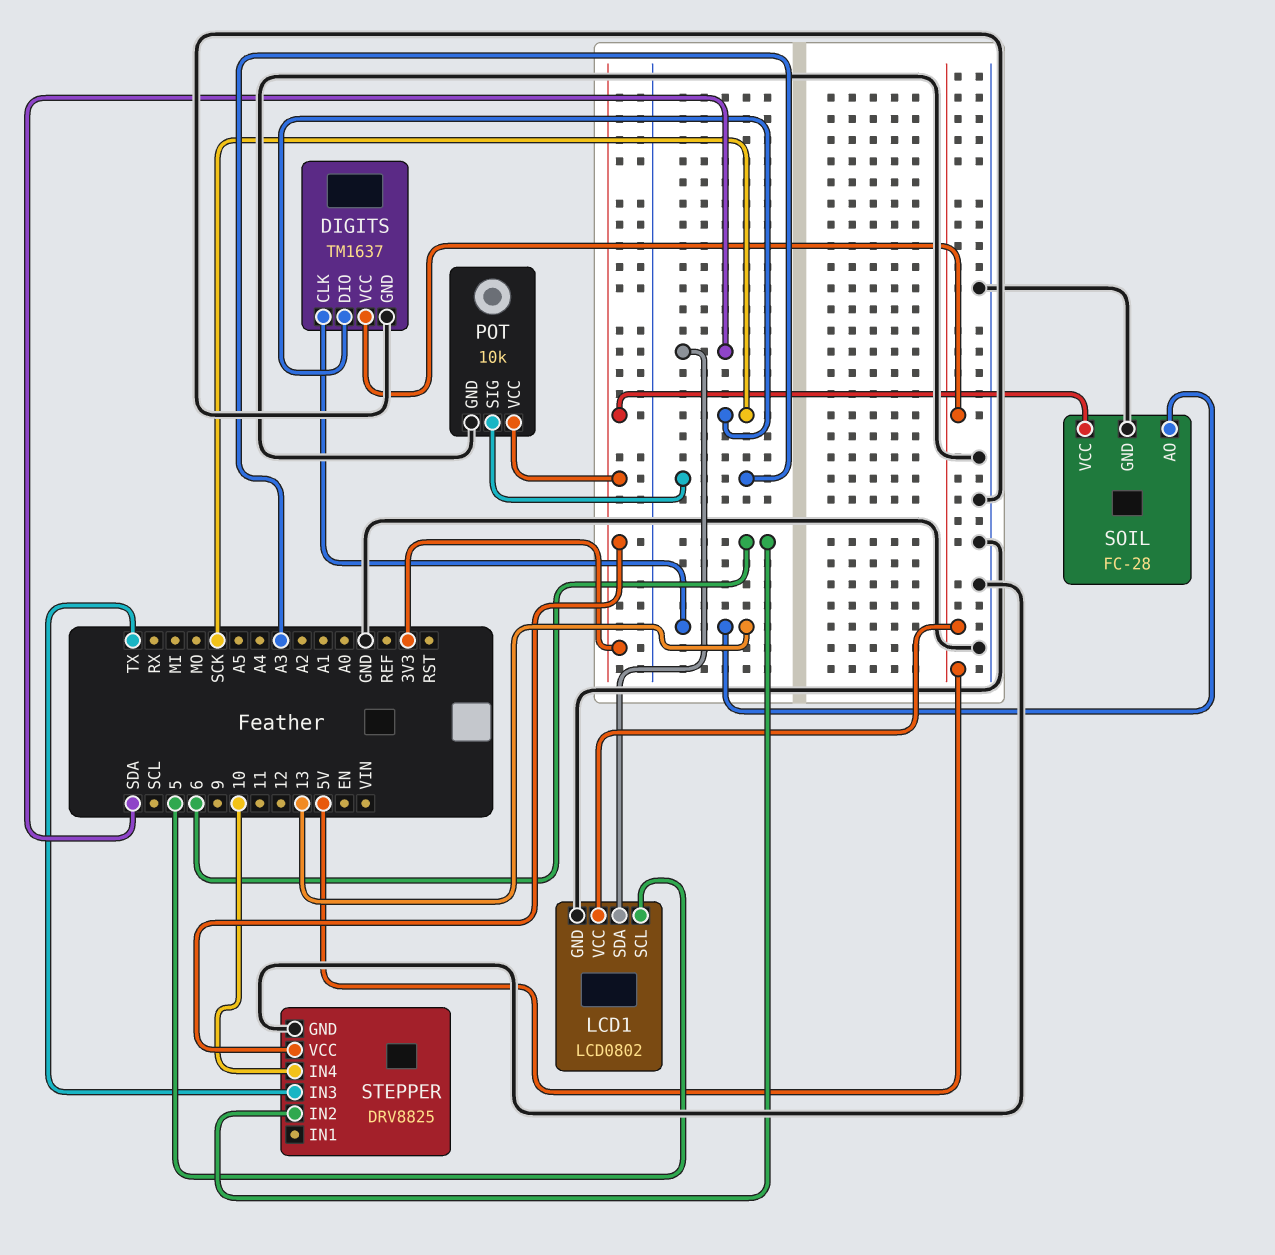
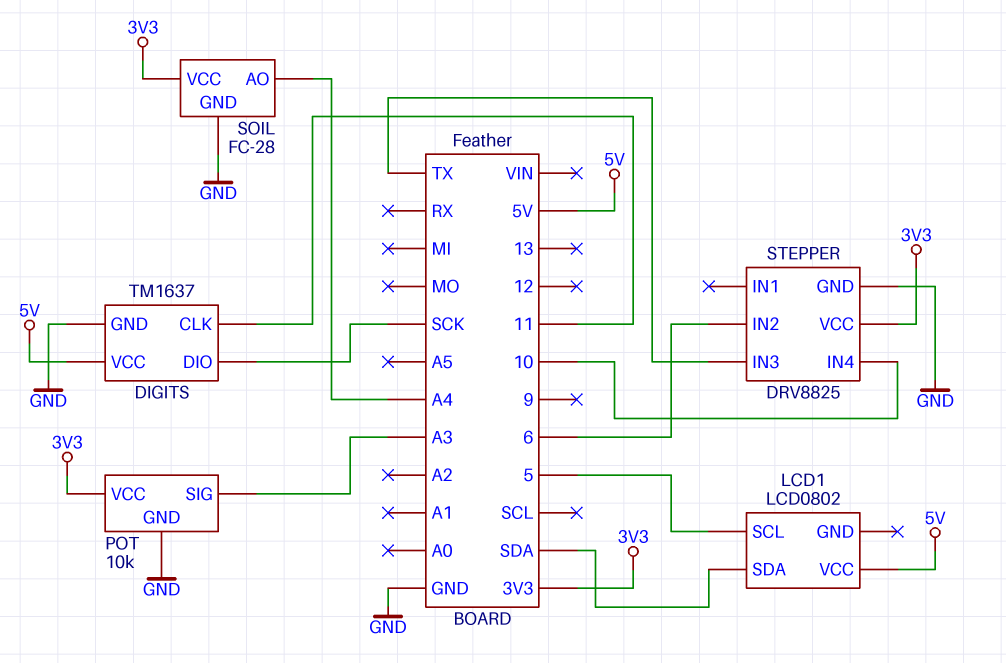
DIGITS pin CLK: 13 -> 11
LCD1 pin GND: GND -> none
SOIL pin AO: 13 -> A4

